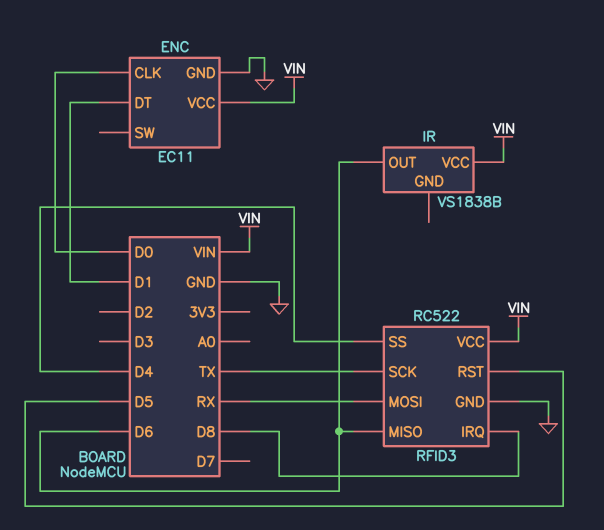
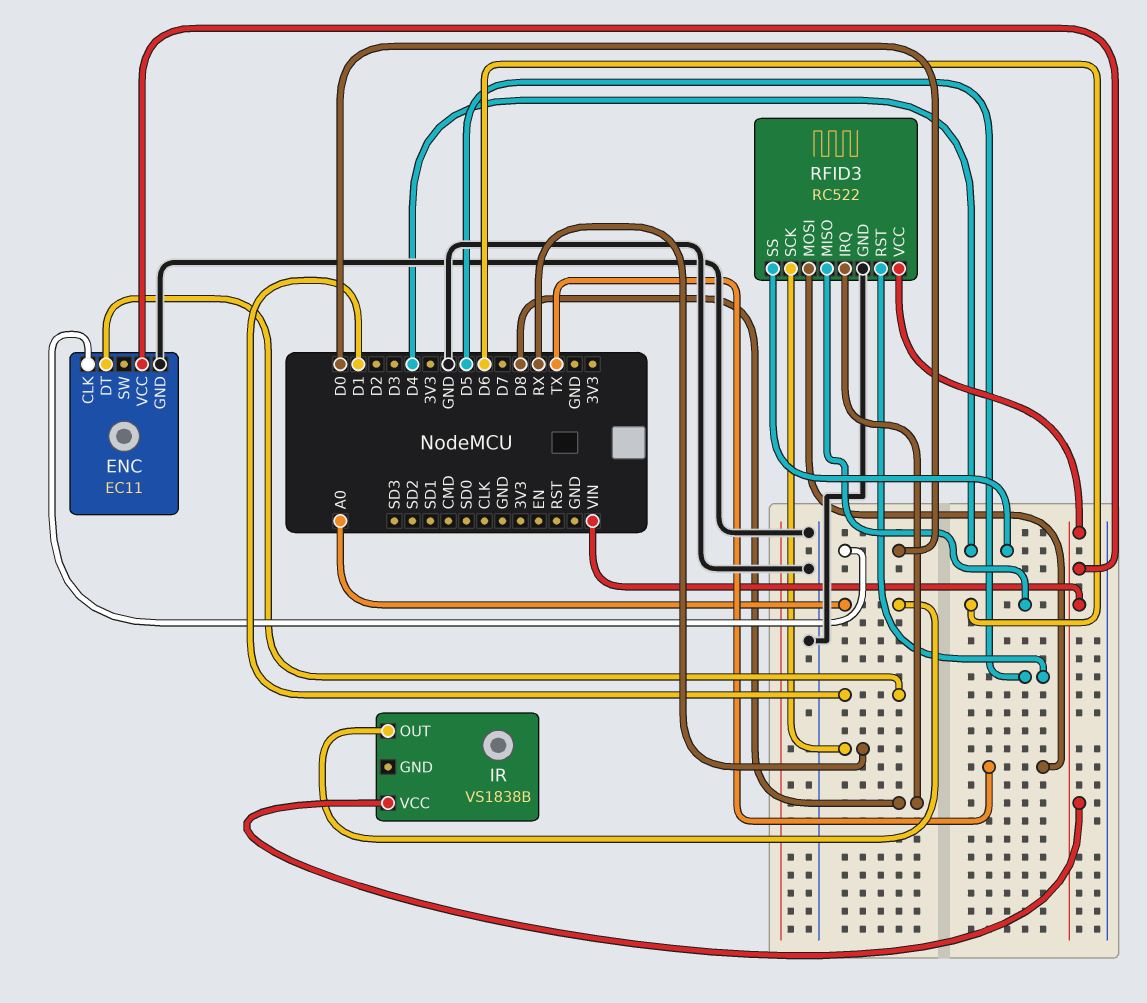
IR pin OUT: D6 -> A0
RFID3 pin MOSI: RX -> TX
RFID3 pin SCK: TX -> RX

